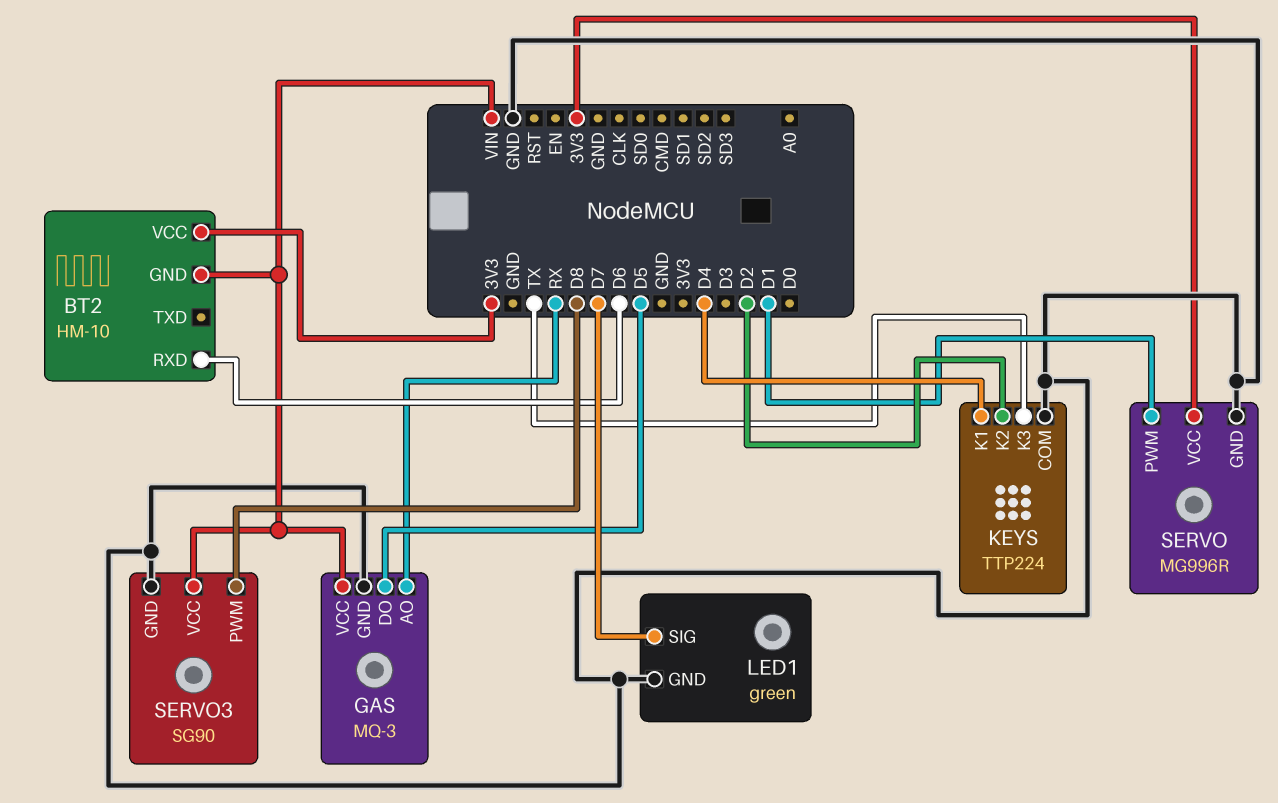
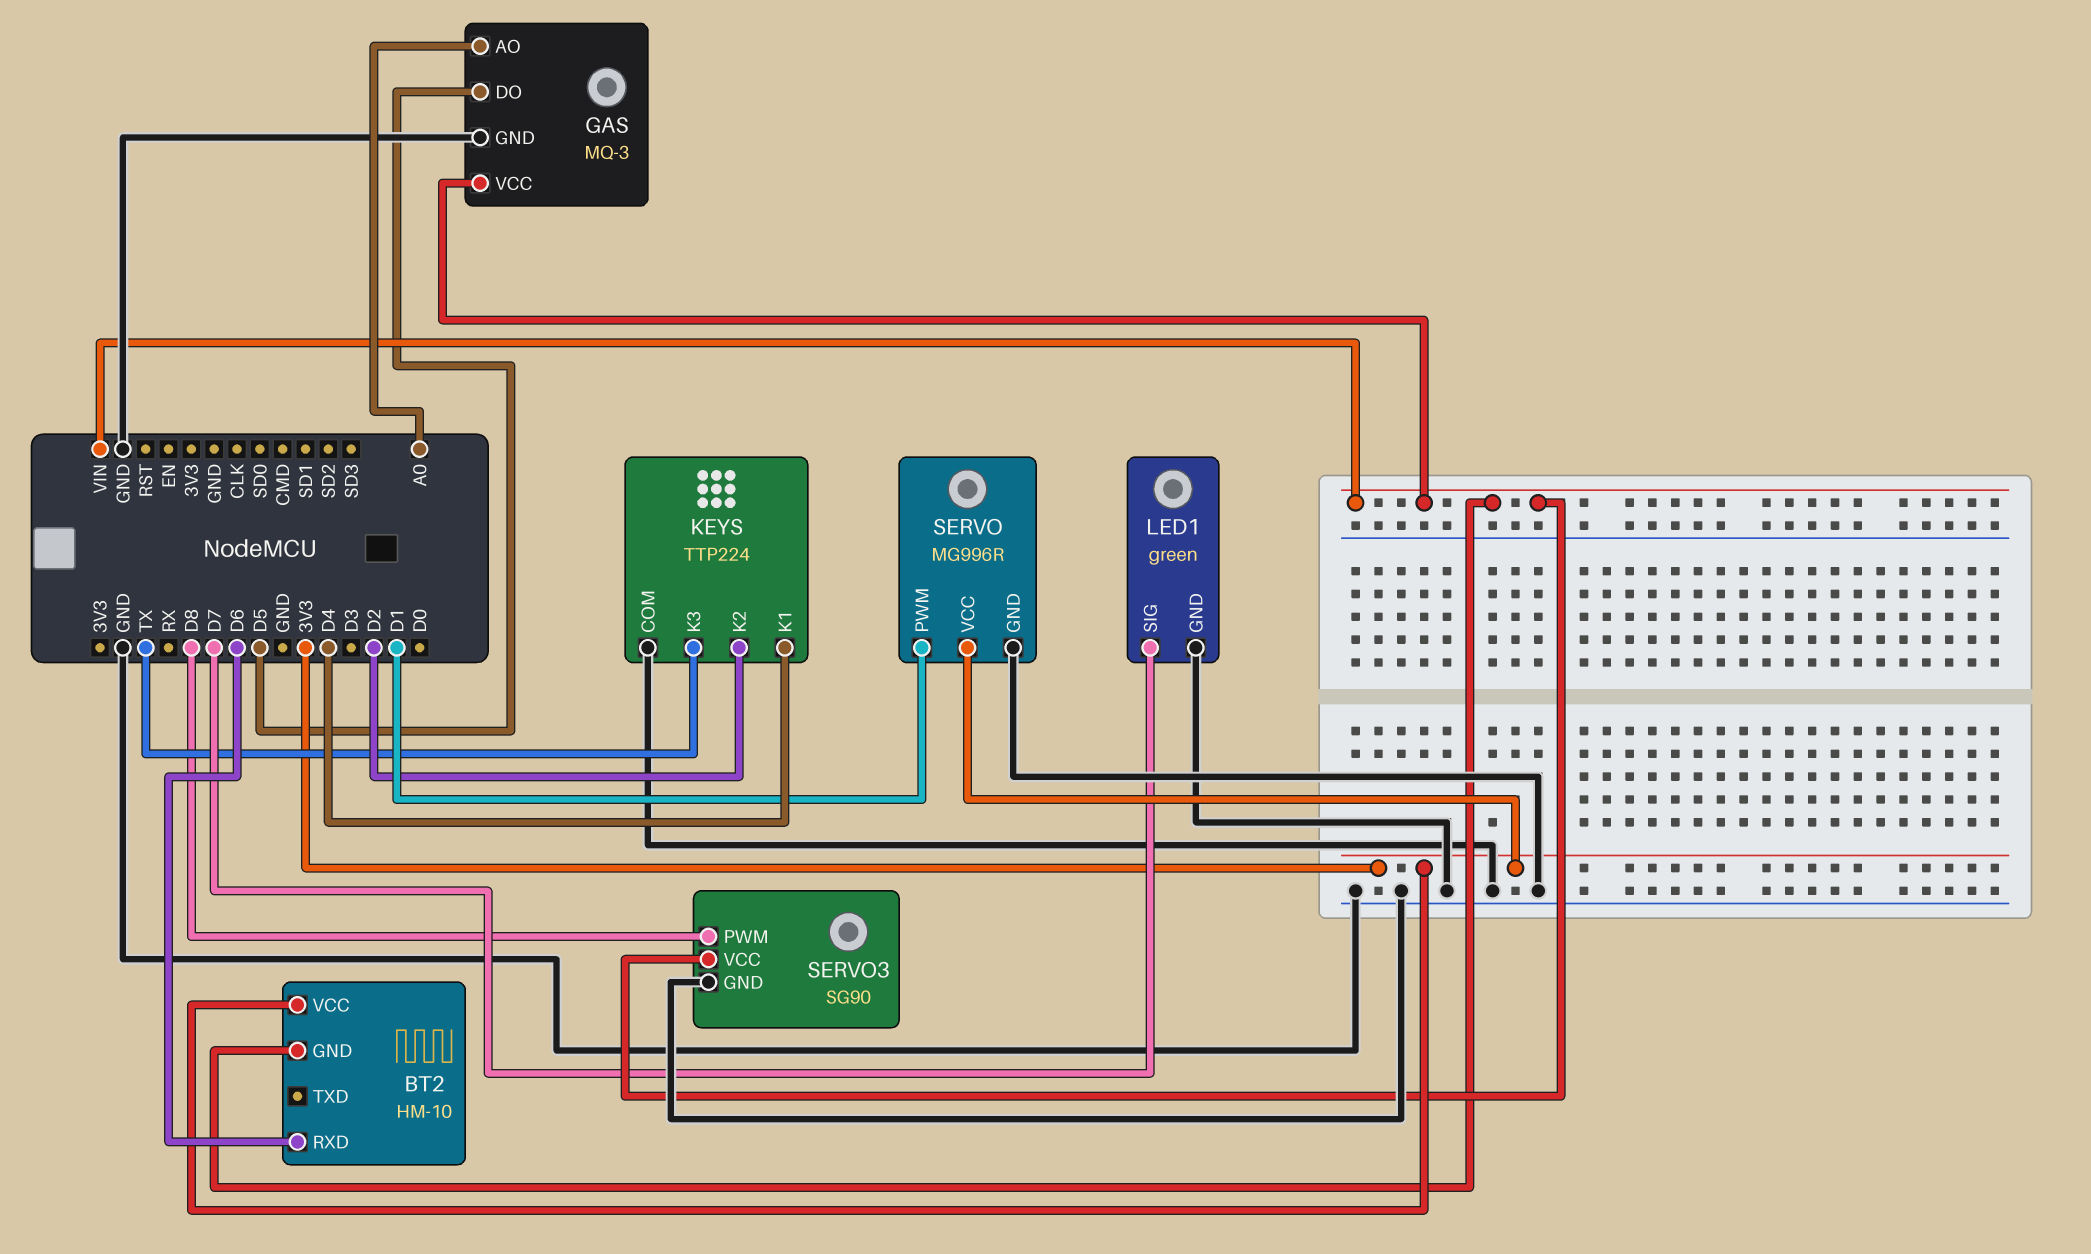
GAS pin AO: RX -> A0

